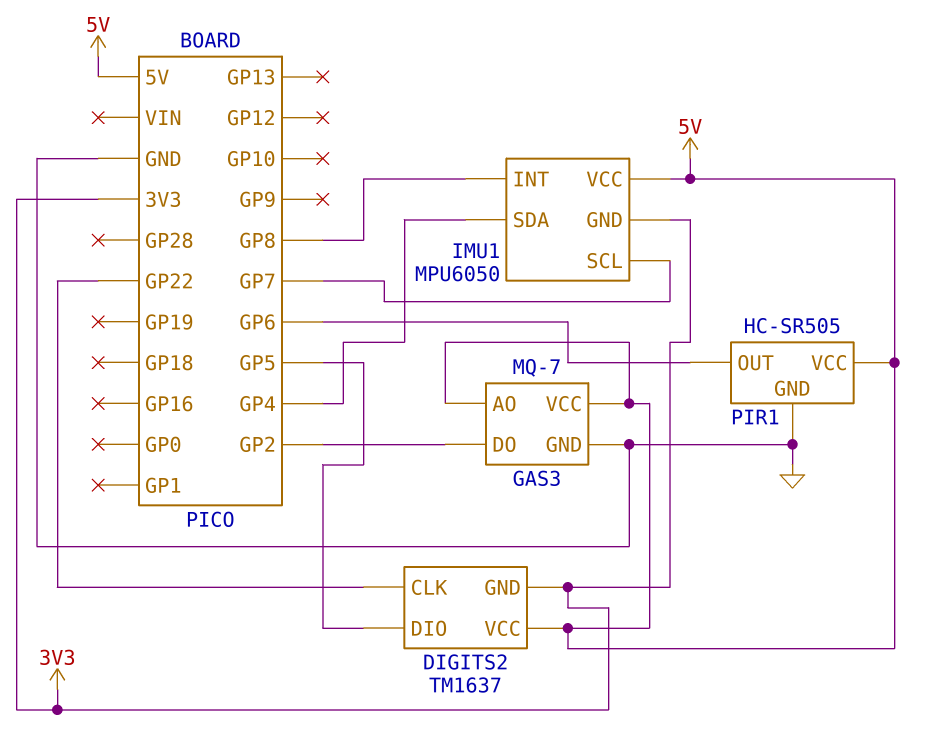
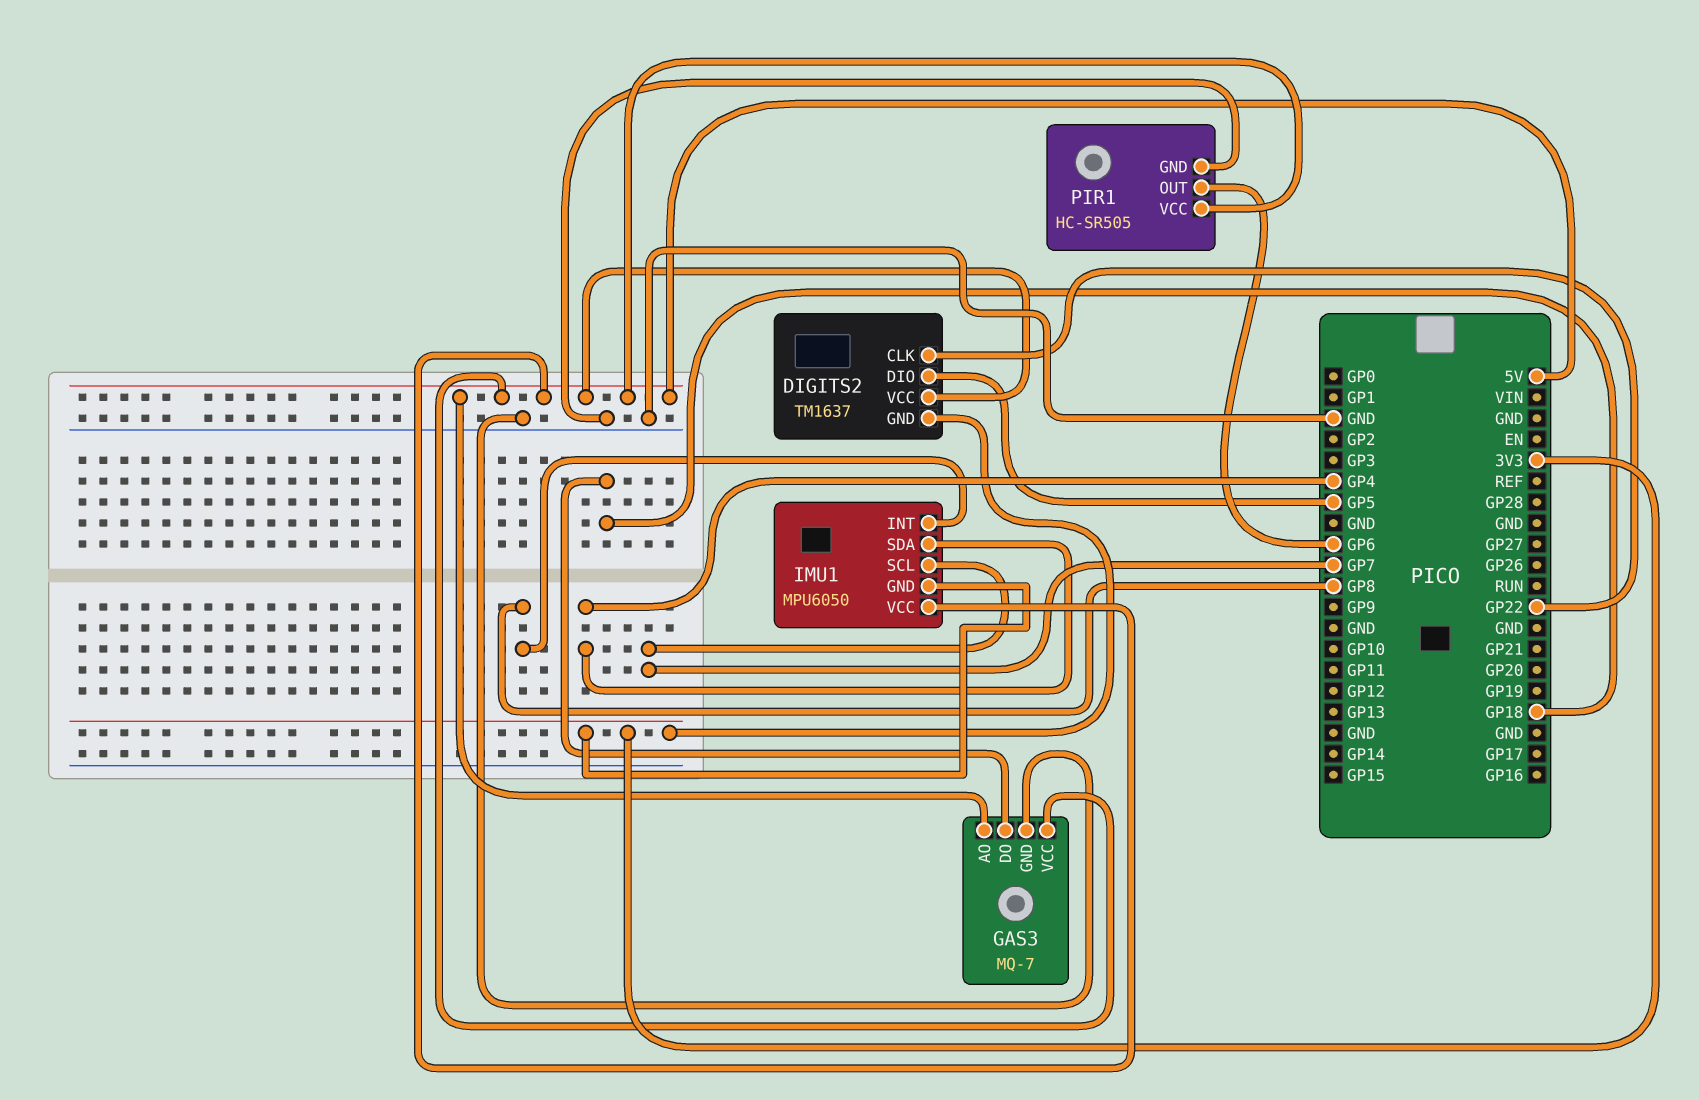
GAS3 pin DO: GP2 -> GP18

